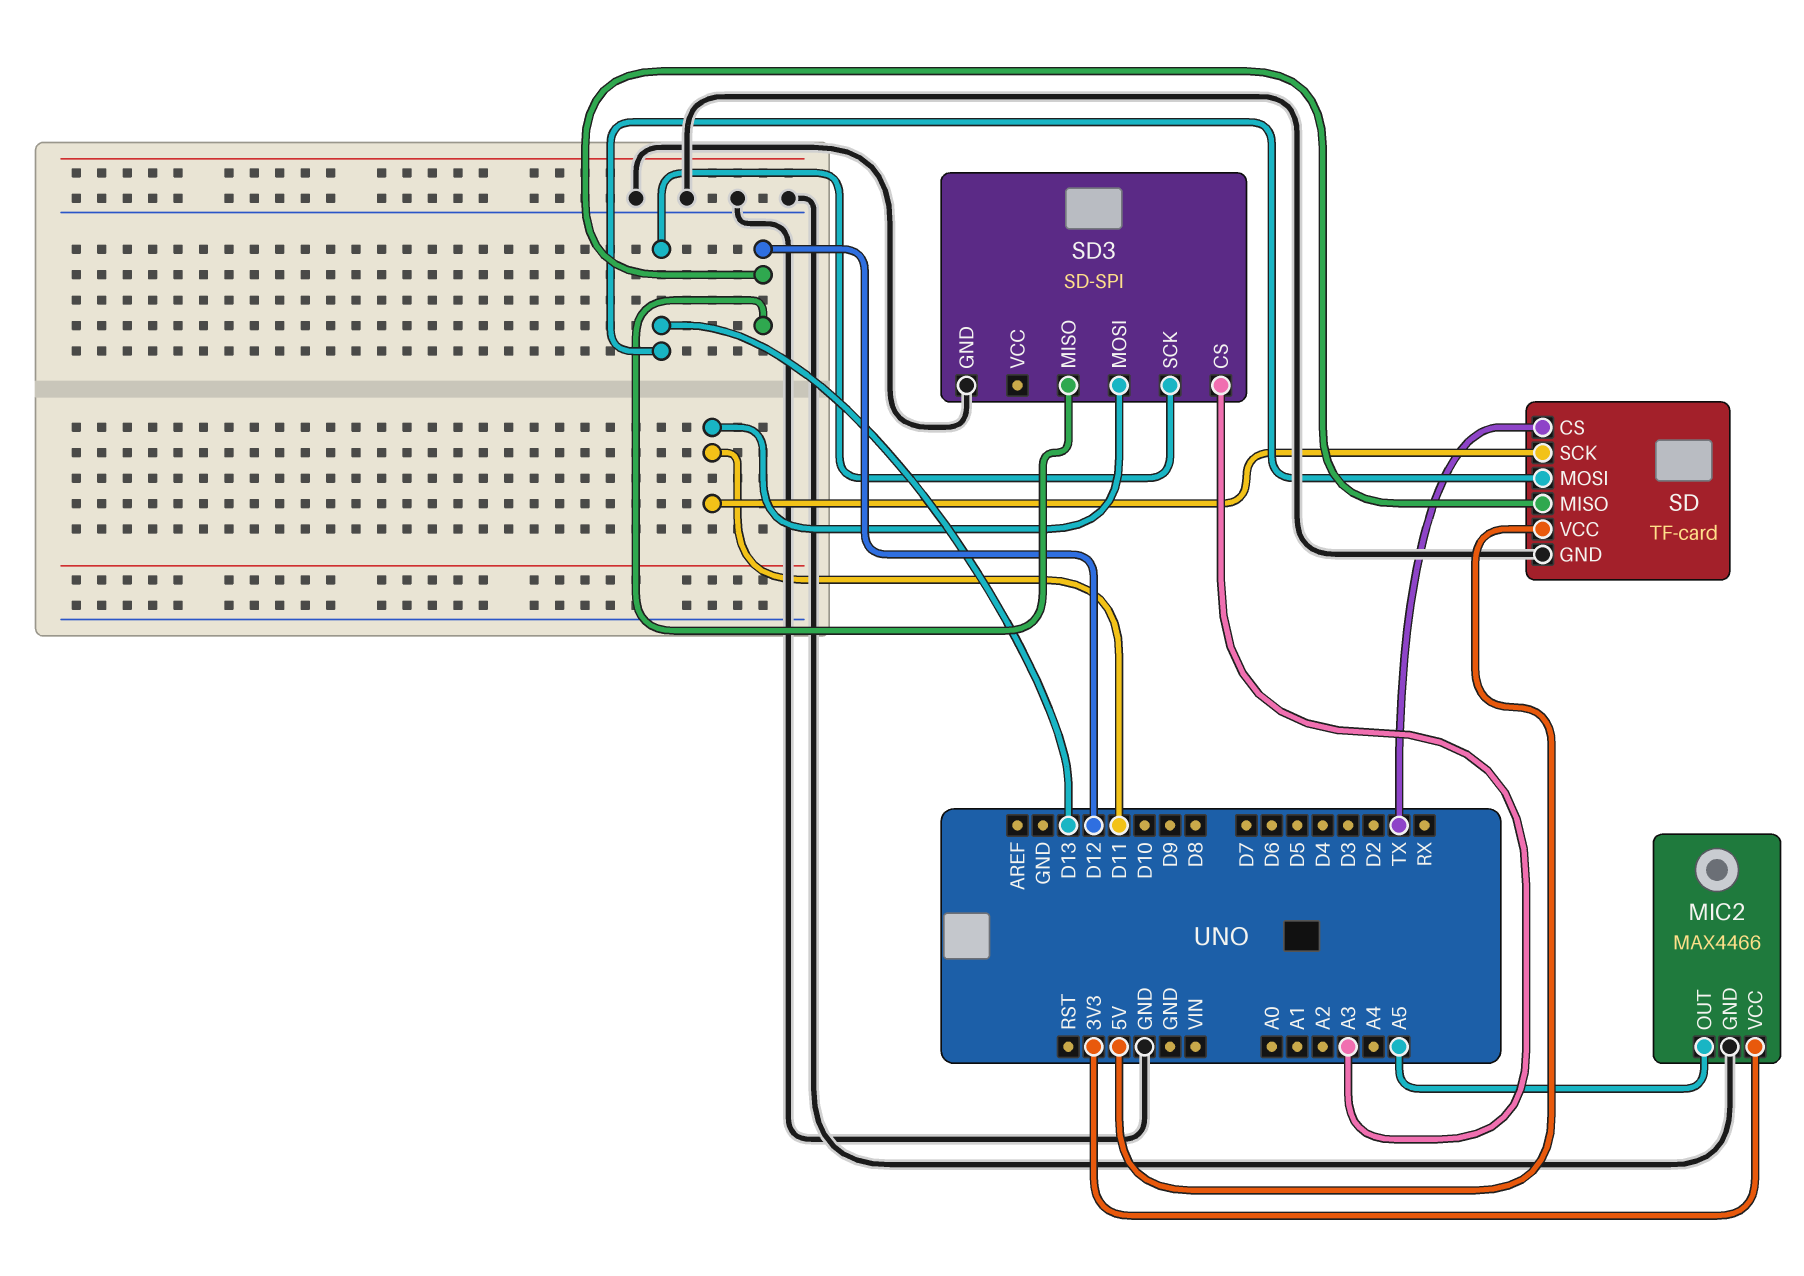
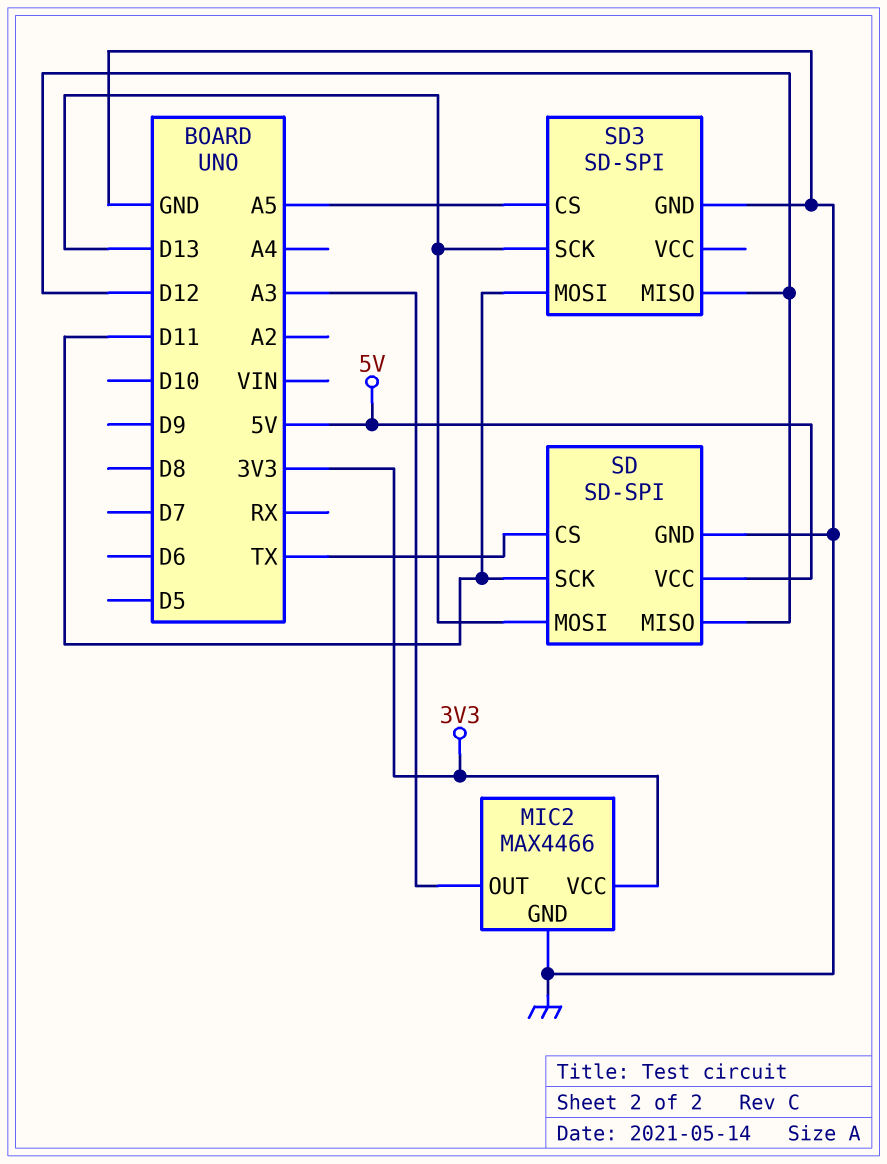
MIC2 pin OUT: A5 -> A3
SD: TF-card -> SD-SPI
SD3 pin CS: A3 -> A5

